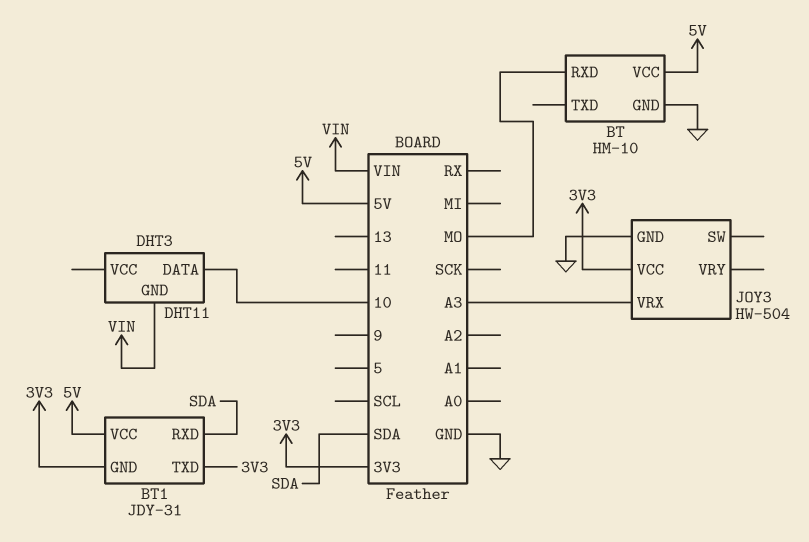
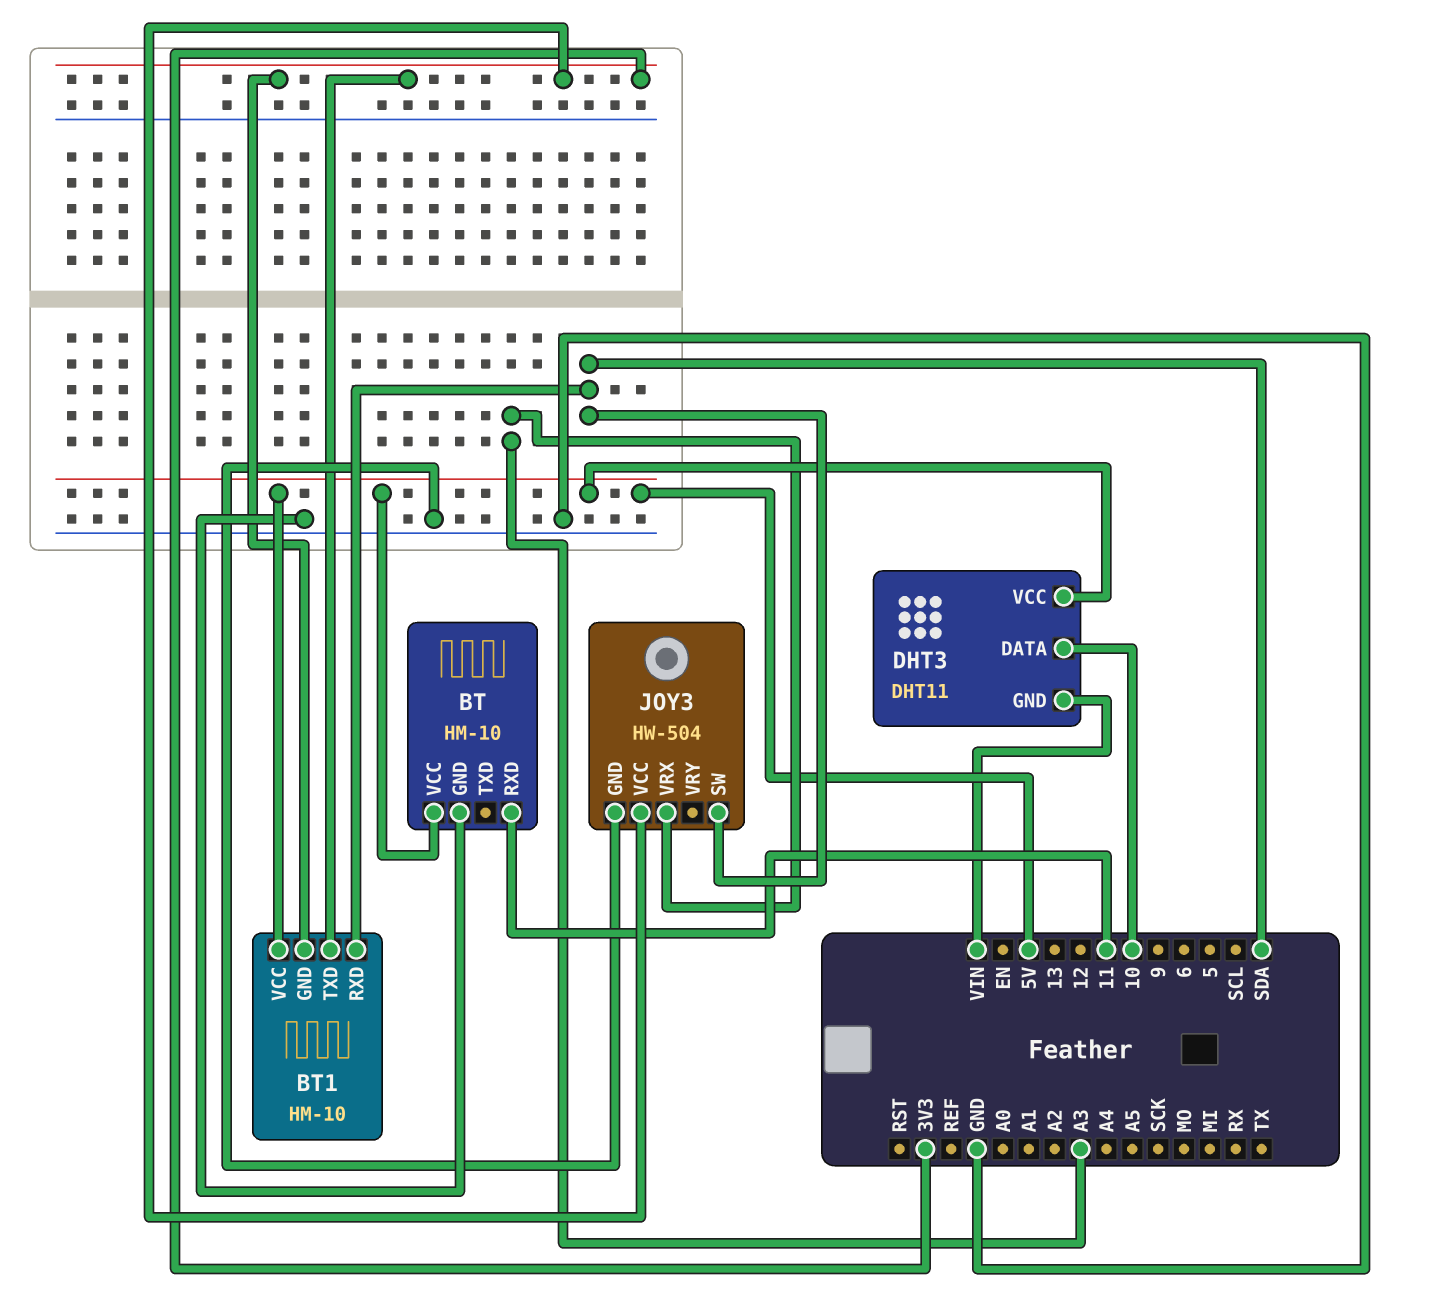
BT pin RXD: MO -> 11
BT1: JDY-31 -> HM-10
DHT3 pin VCC: none -> 5V
JOY3 pin SW: none -> SDA

